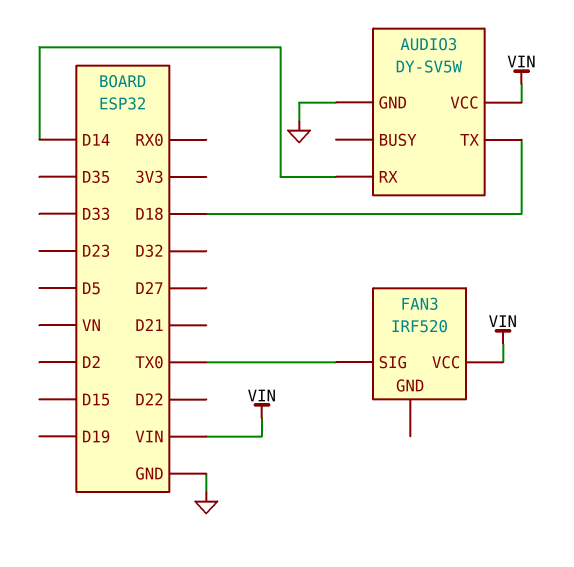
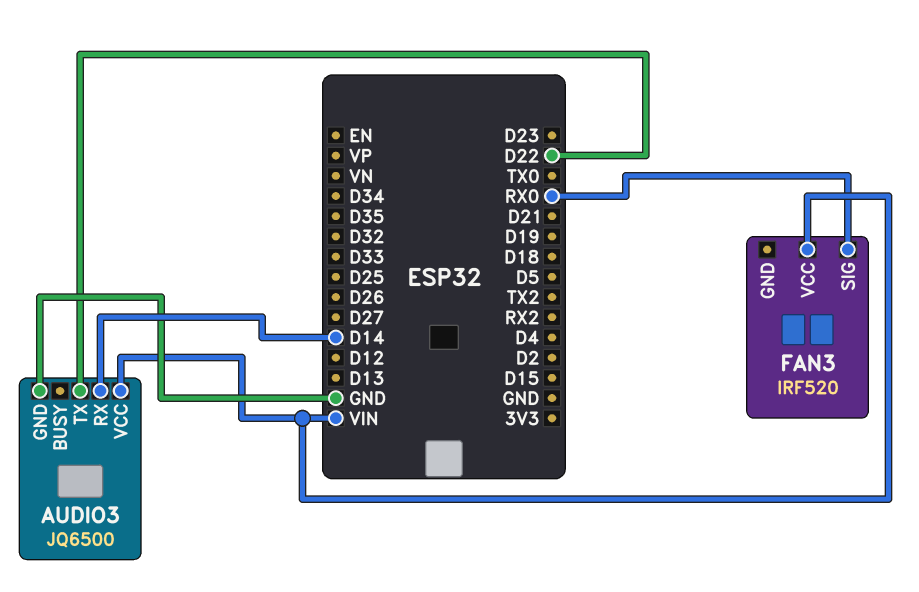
AUDIO3: DY-SV5W -> JQ6500
AUDIO3 pin TX: D18 -> D22
FAN3 pin SIG: TX0 -> RX0

